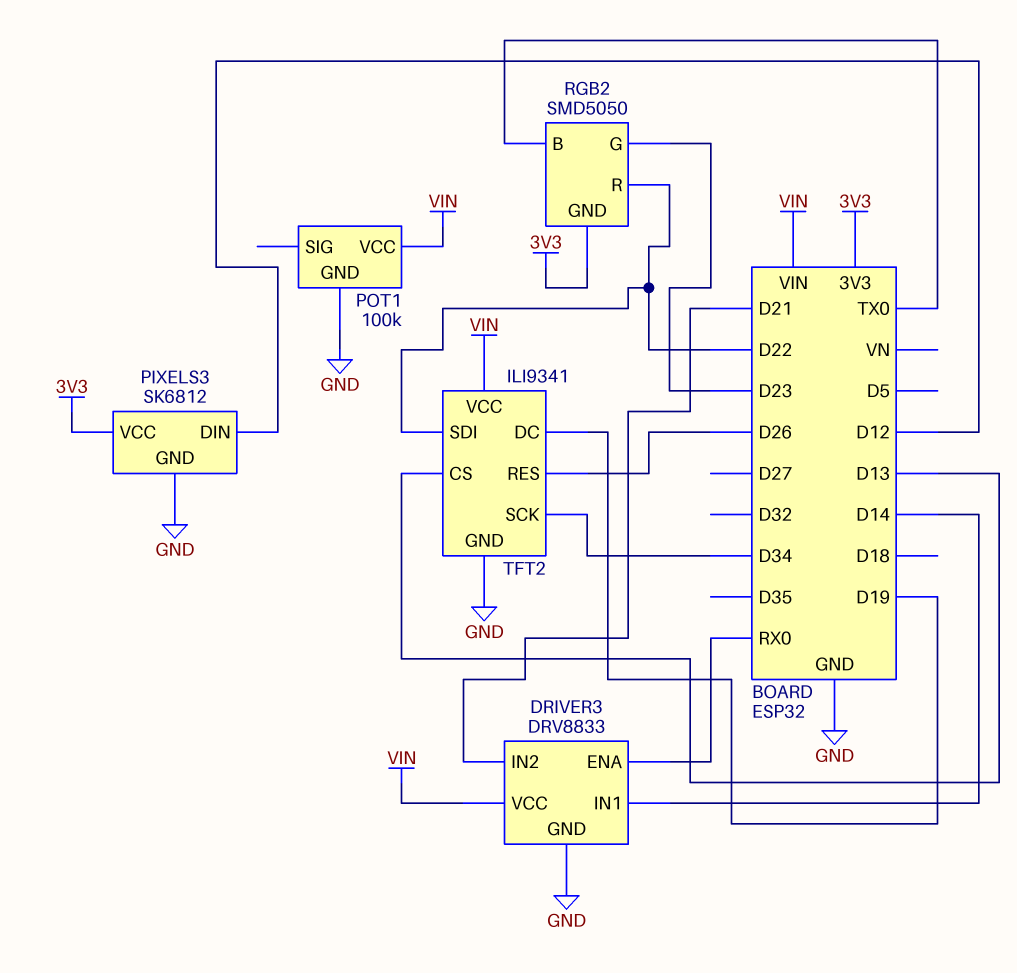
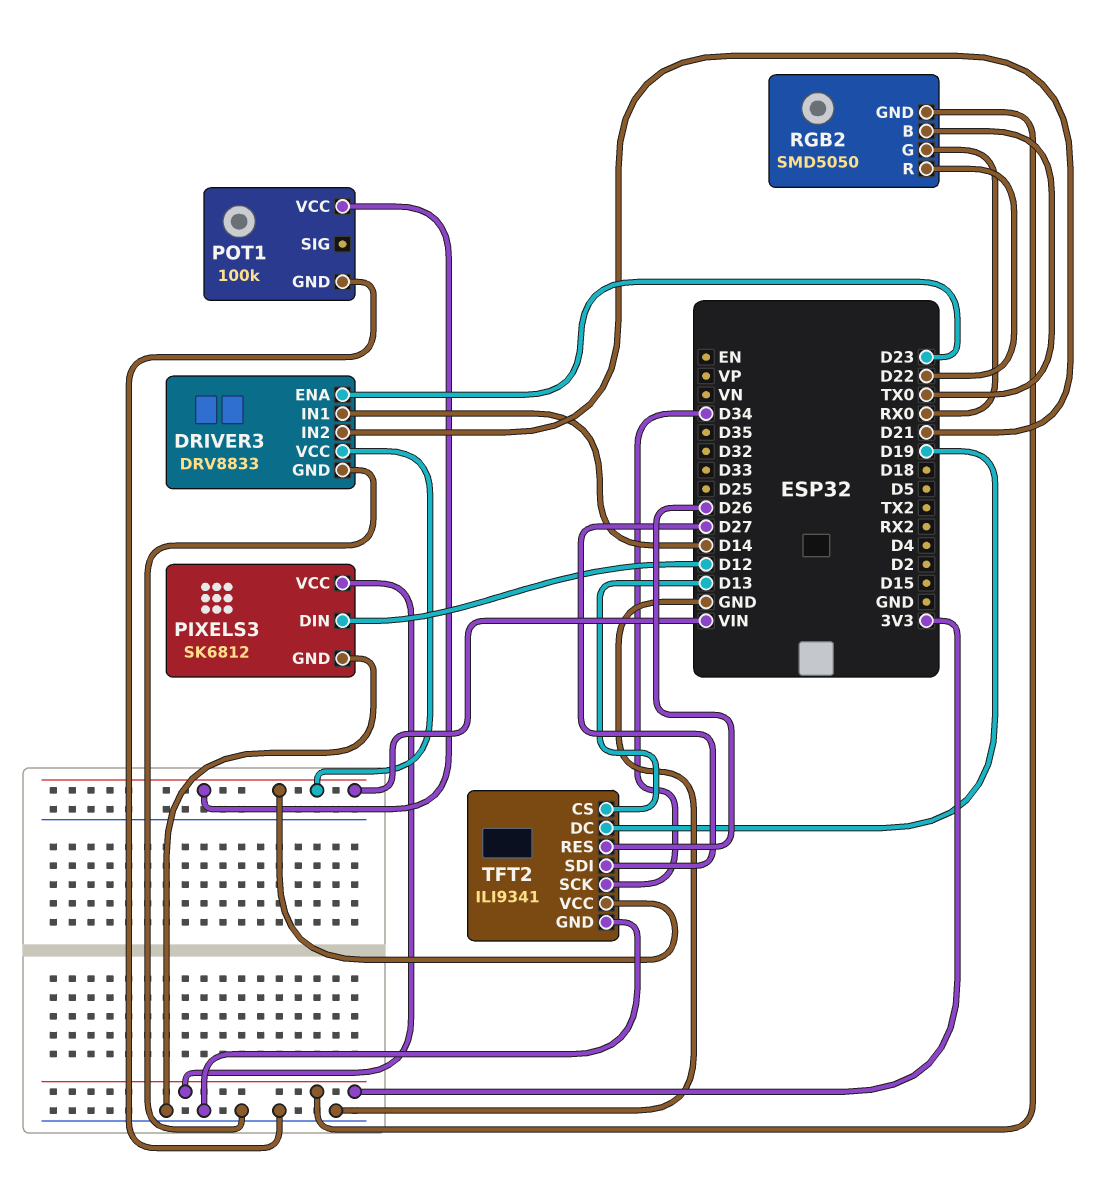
DRIVER3 pin ENA: RX0 -> D23
RGB2 pin G: D23 -> RX0
TFT2 pin SDI: D22 -> D27

